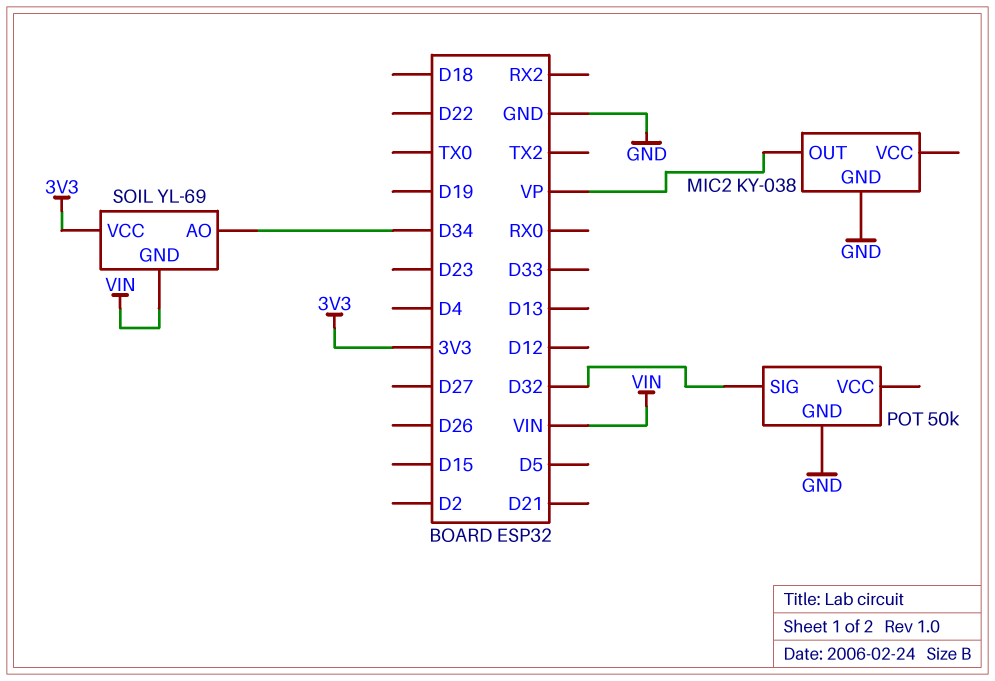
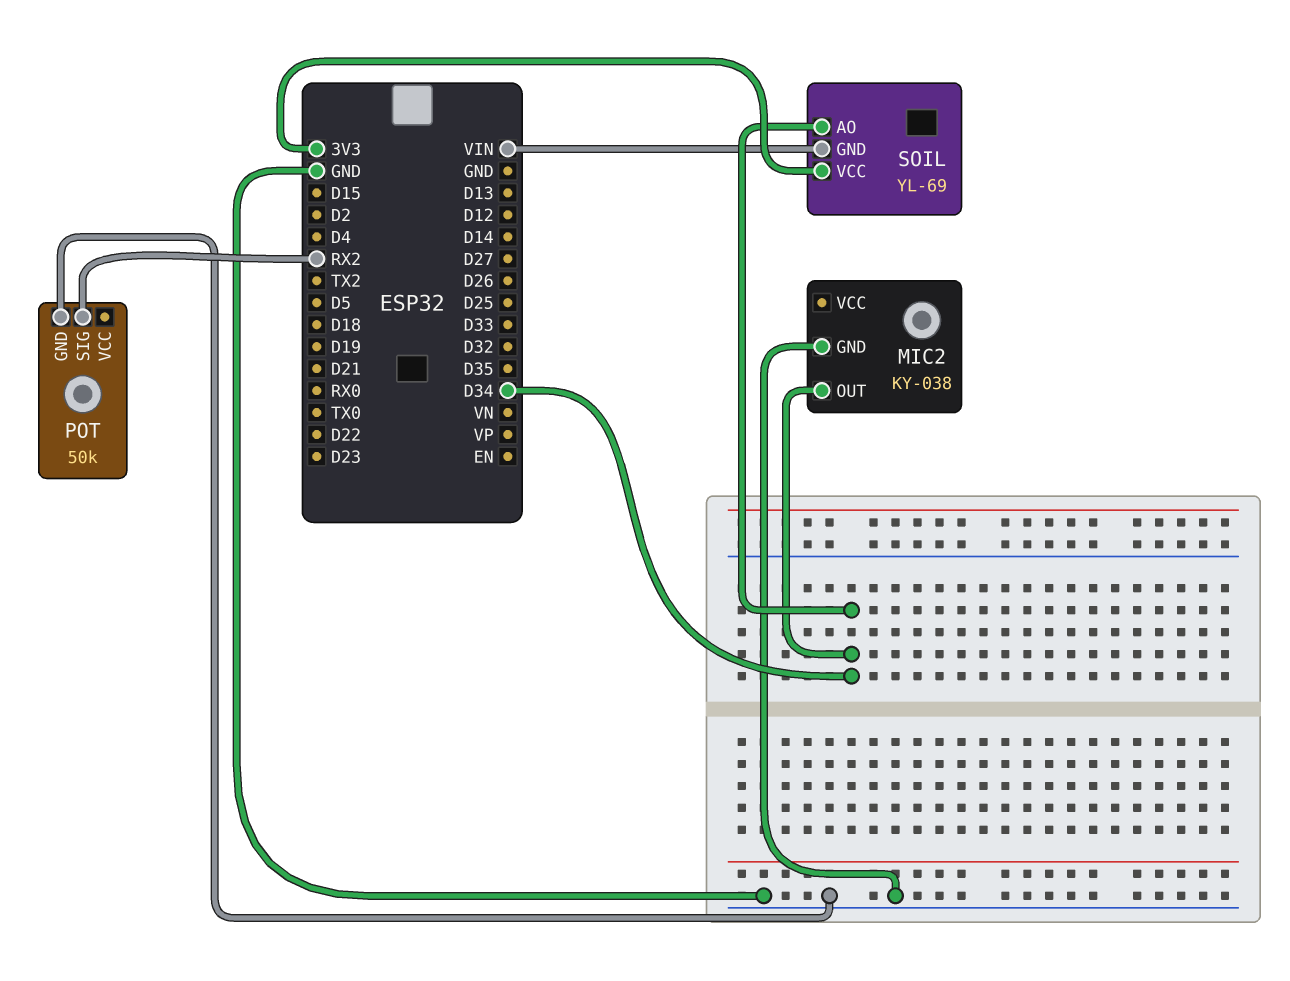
MIC2 pin OUT: VP -> D34
POT pin SIG: D32 -> RX2

